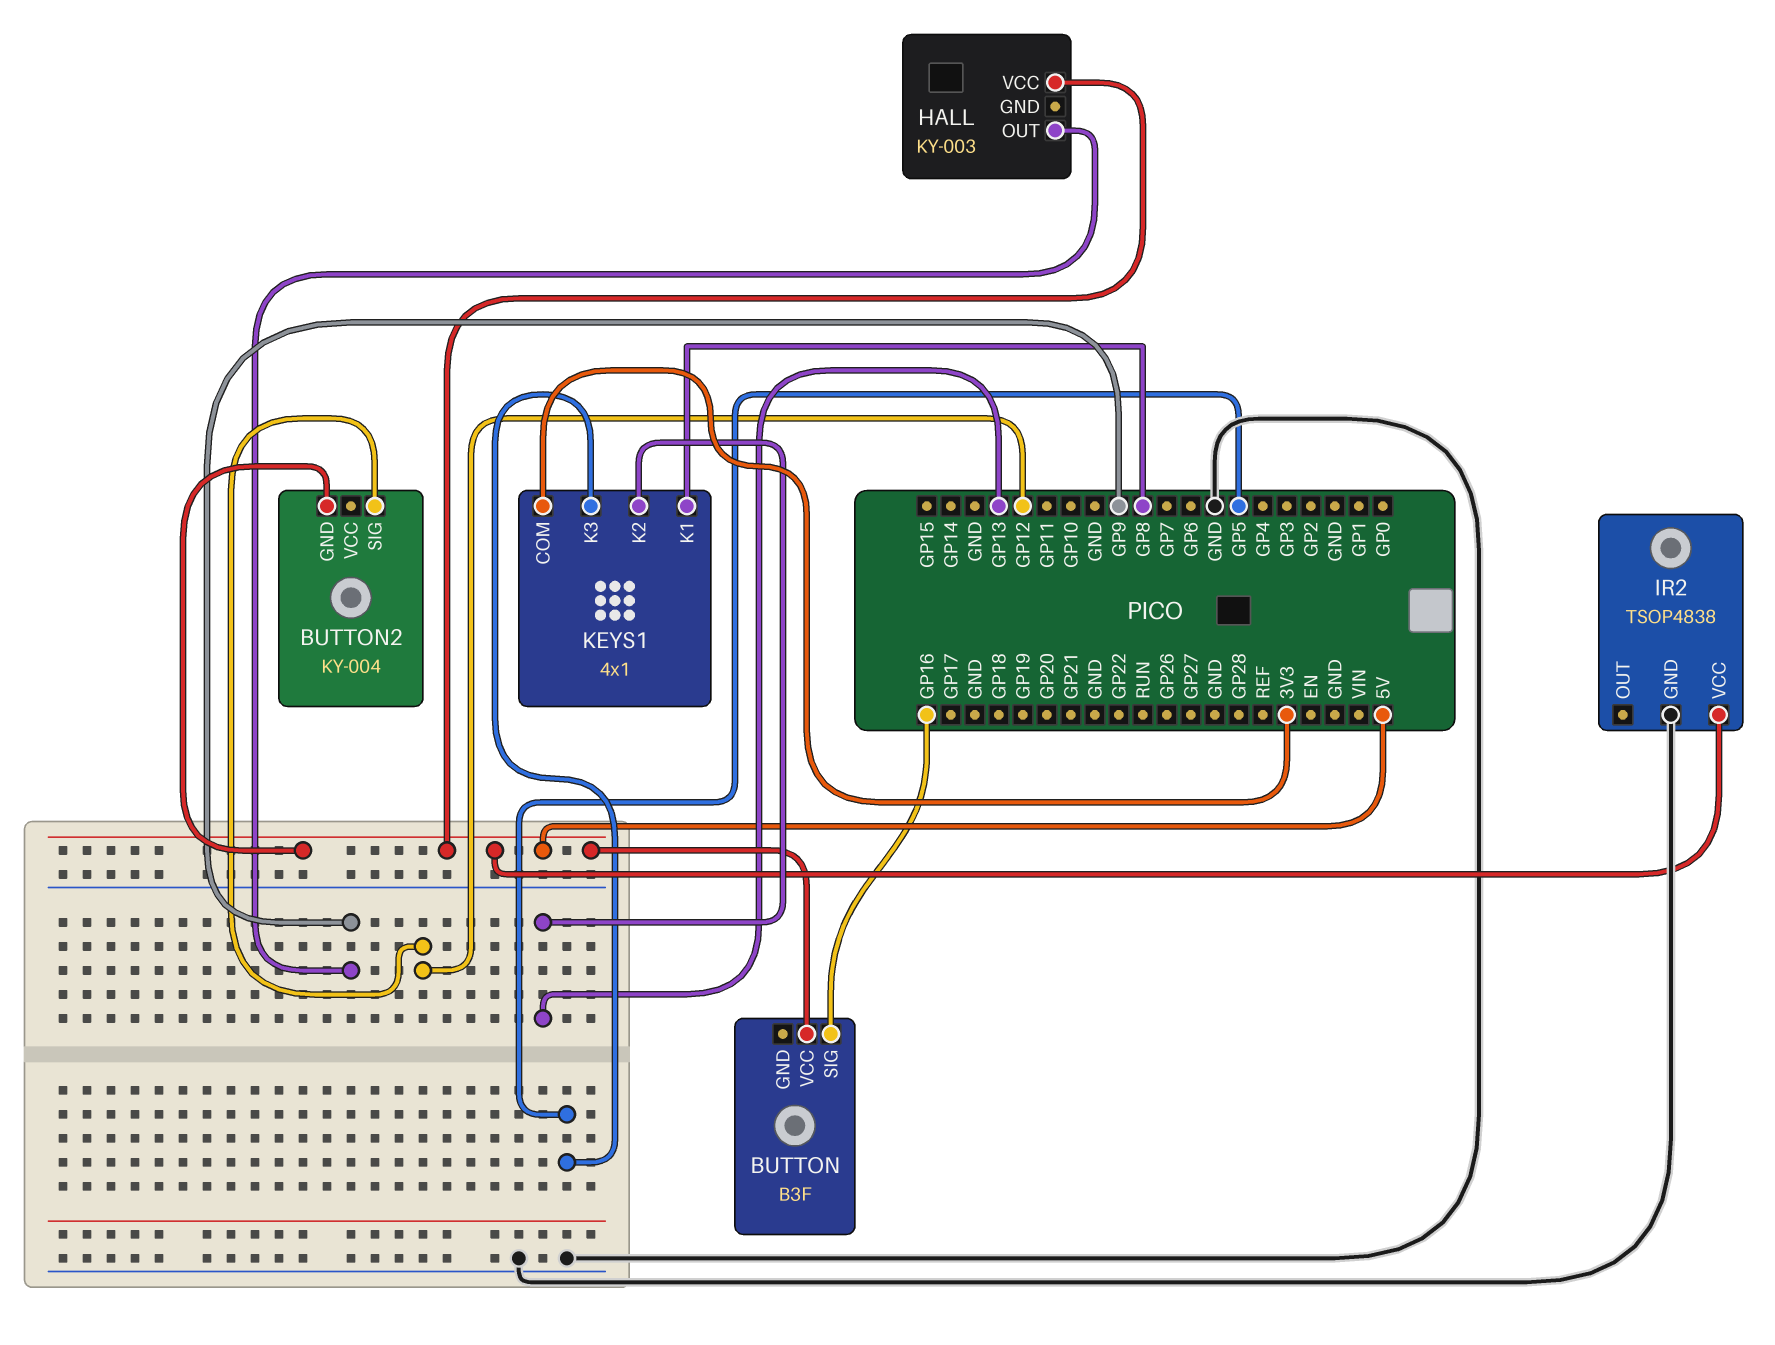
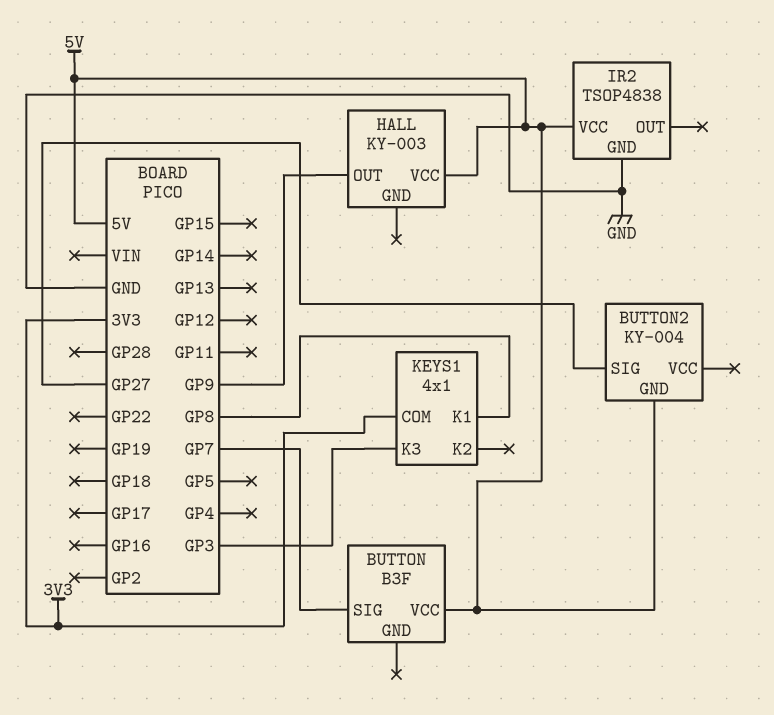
BUTTON pin SIG: GP16 -> GP7
BUTTON2 pin SIG: GP12 -> GP27
KEYS1 pin K2: GP13 -> none
KEYS1 pin K3: GP5 -> GP3

